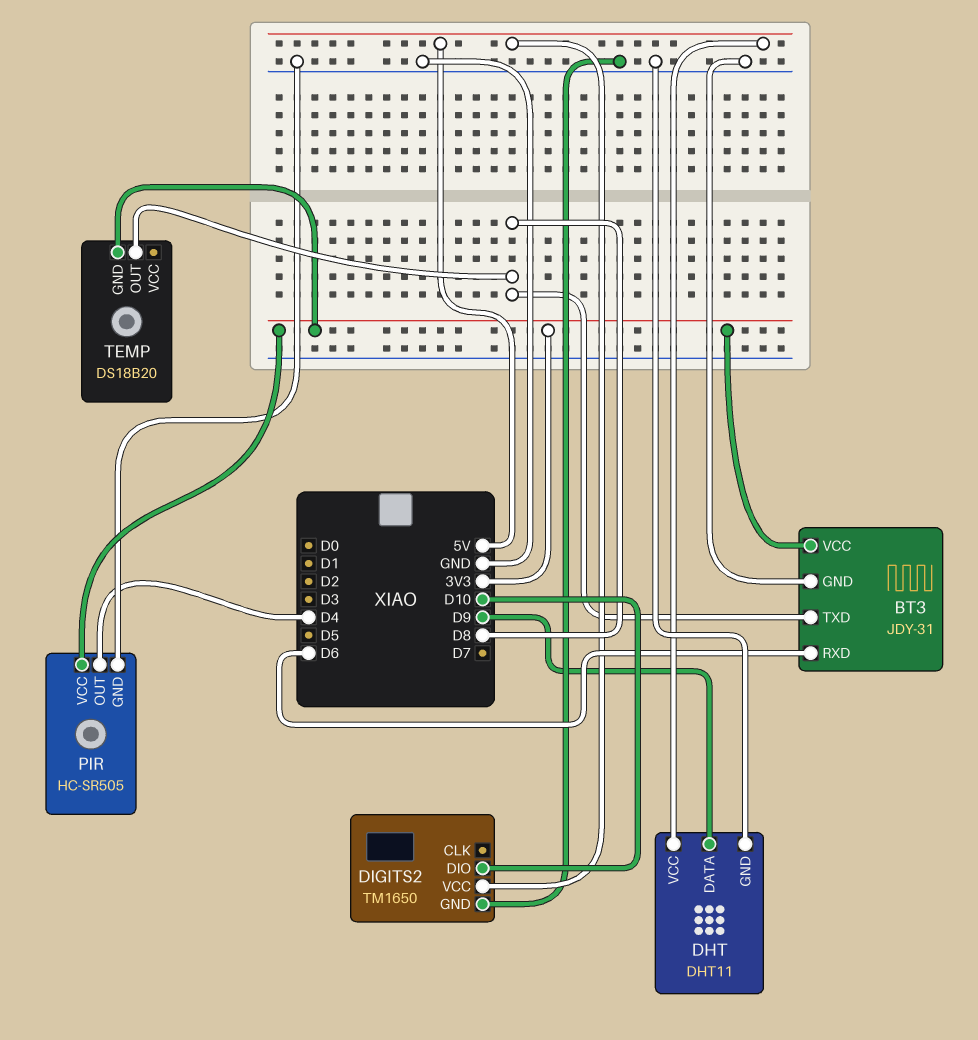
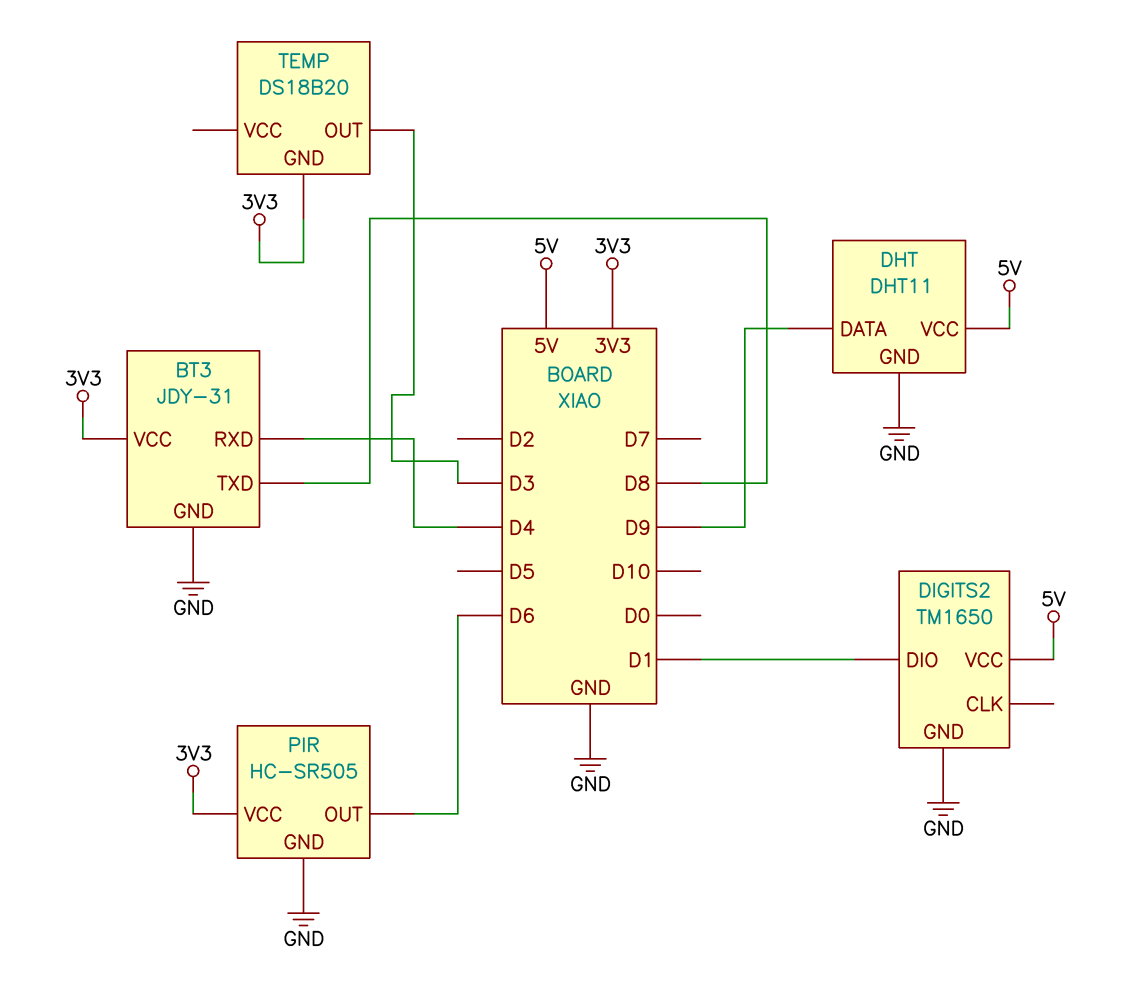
BT3 pin RXD: D6 -> D4
DIGITS2 pin DIO: D10 -> D1
PIR pin OUT: D4 -> D6
TEMP pin OUT: D8 -> D3

